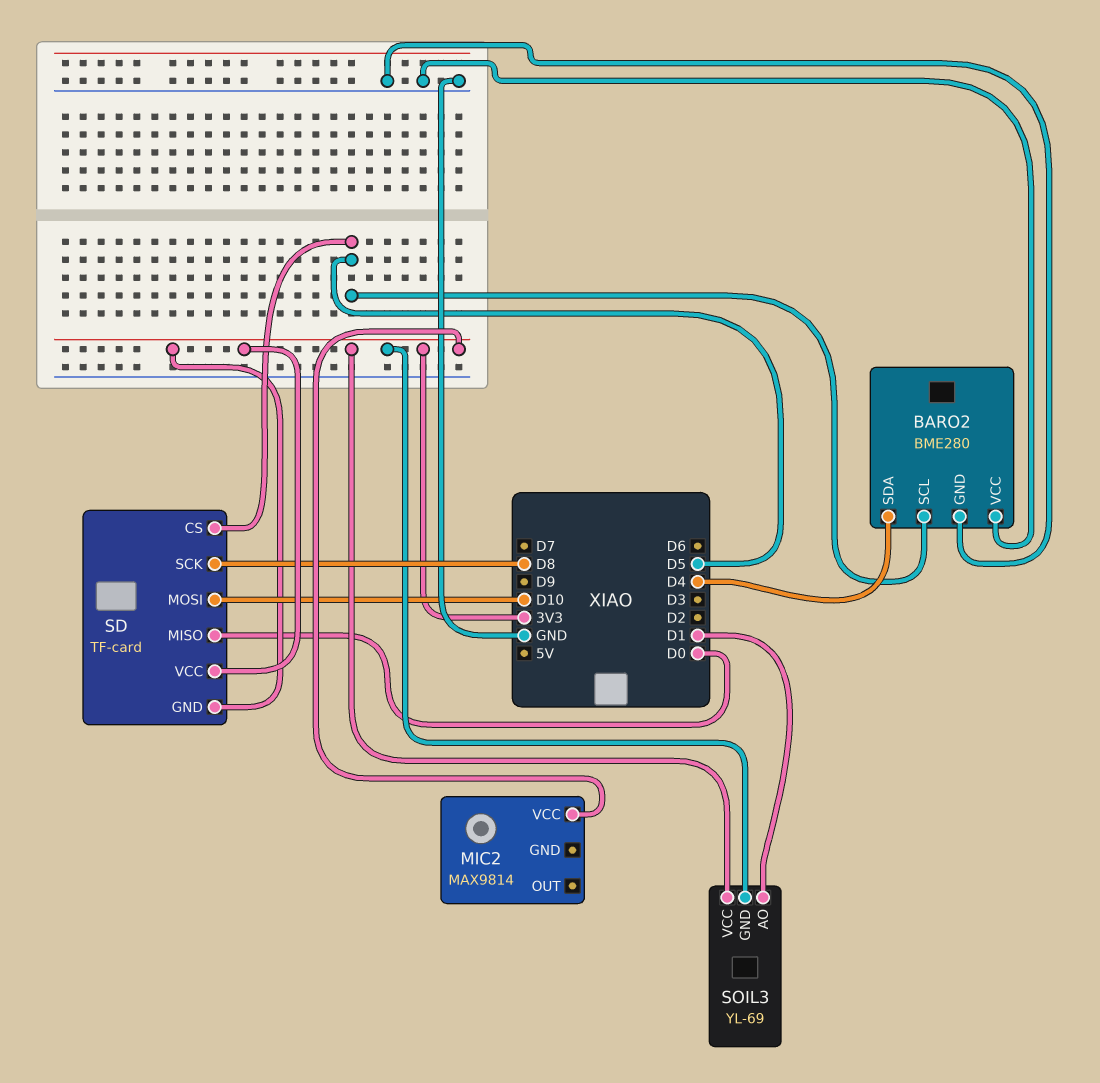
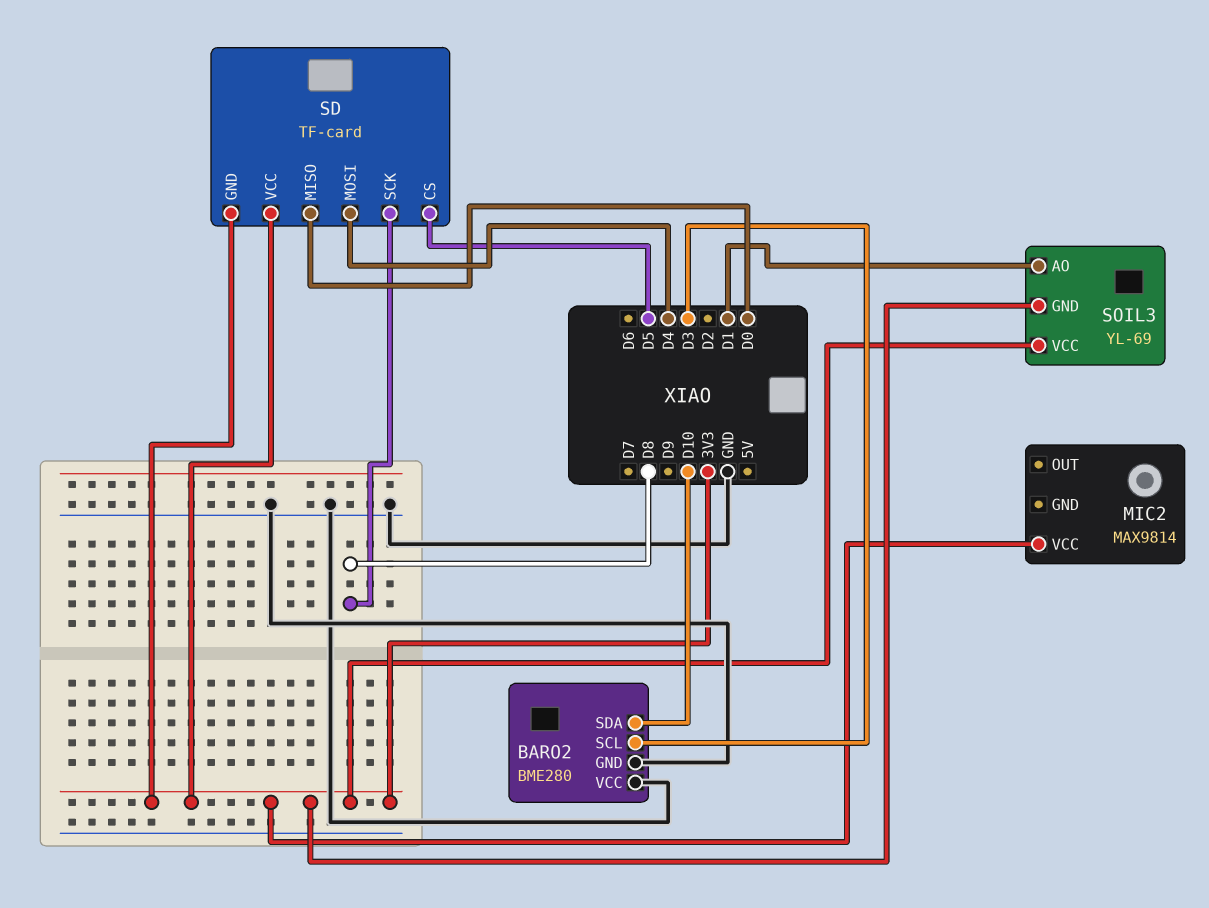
BARO2 pin SCL: D5 -> D3
BARO2 pin SDA: D4 -> D10
SD pin MOSI: D10 -> D4

